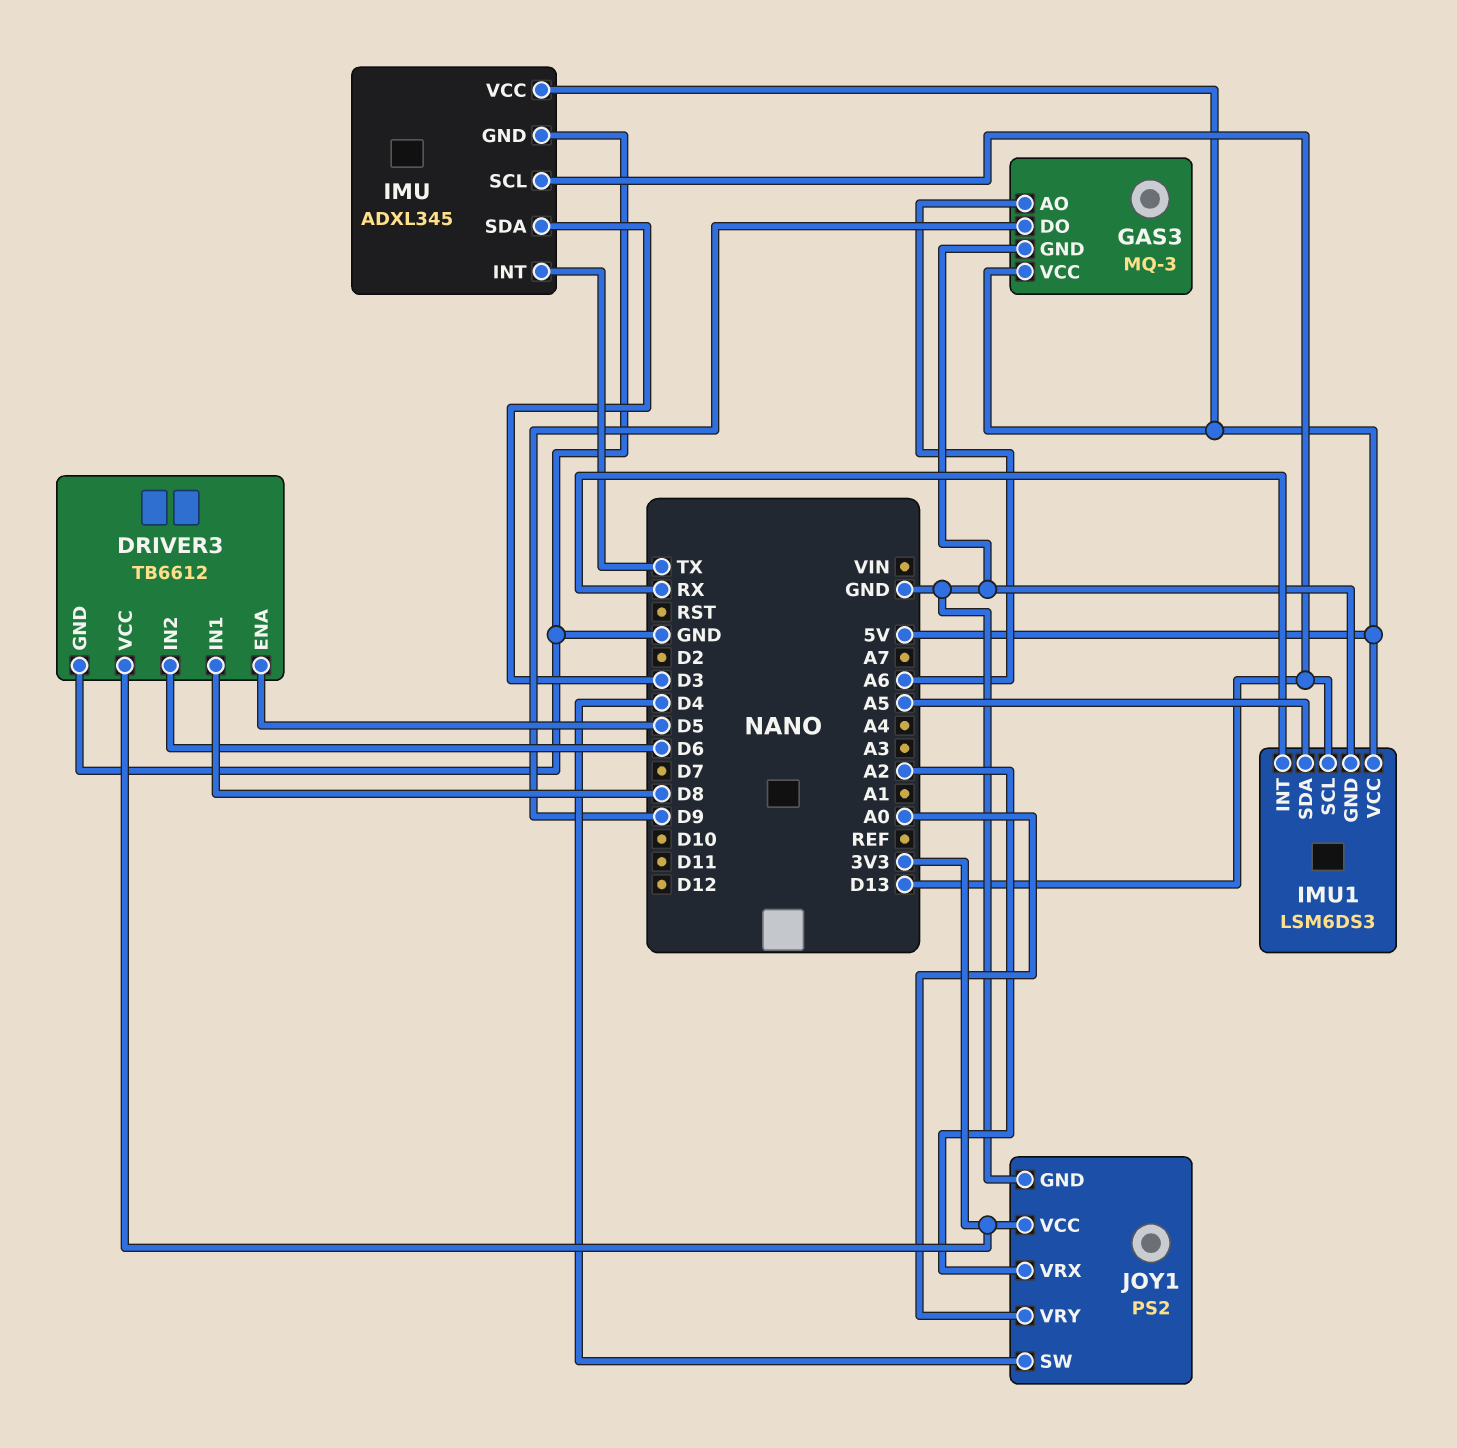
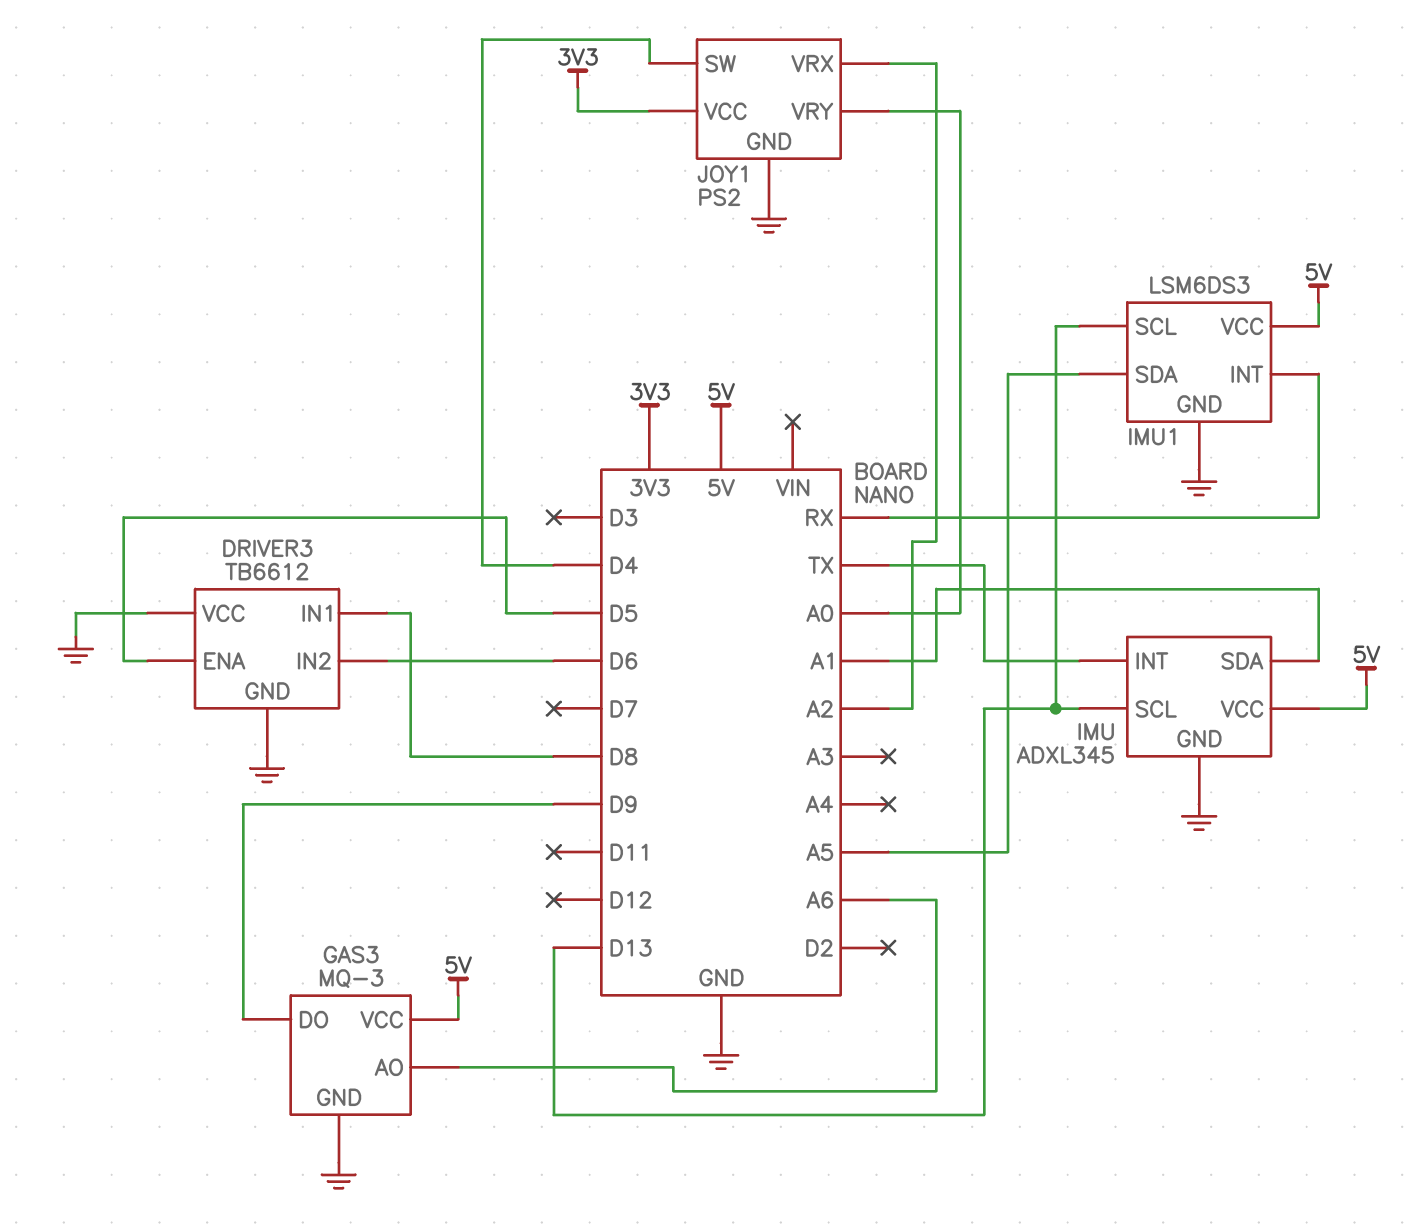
DRIVER3 pin VCC: 3V3 -> GND
IMU pin SDA: D3 -> A1

